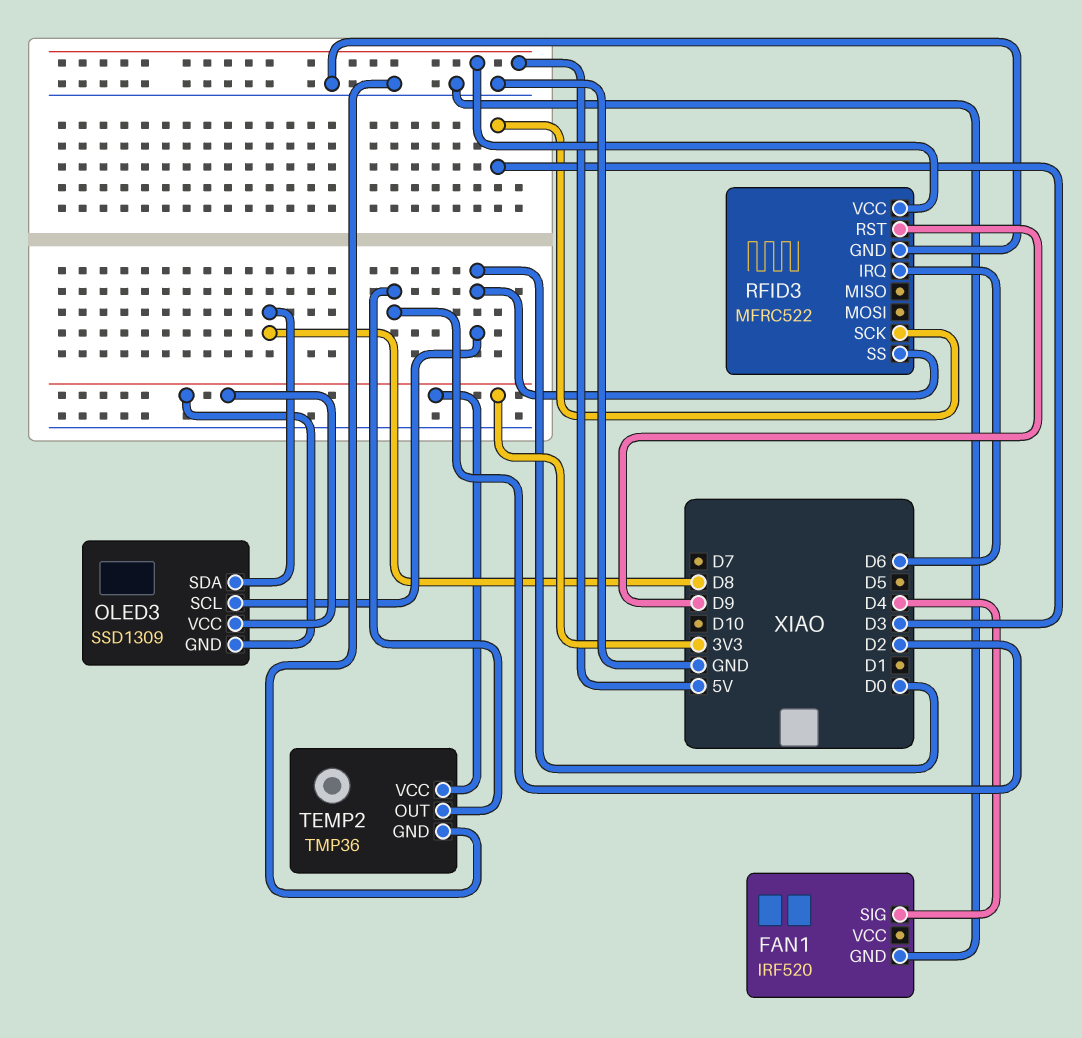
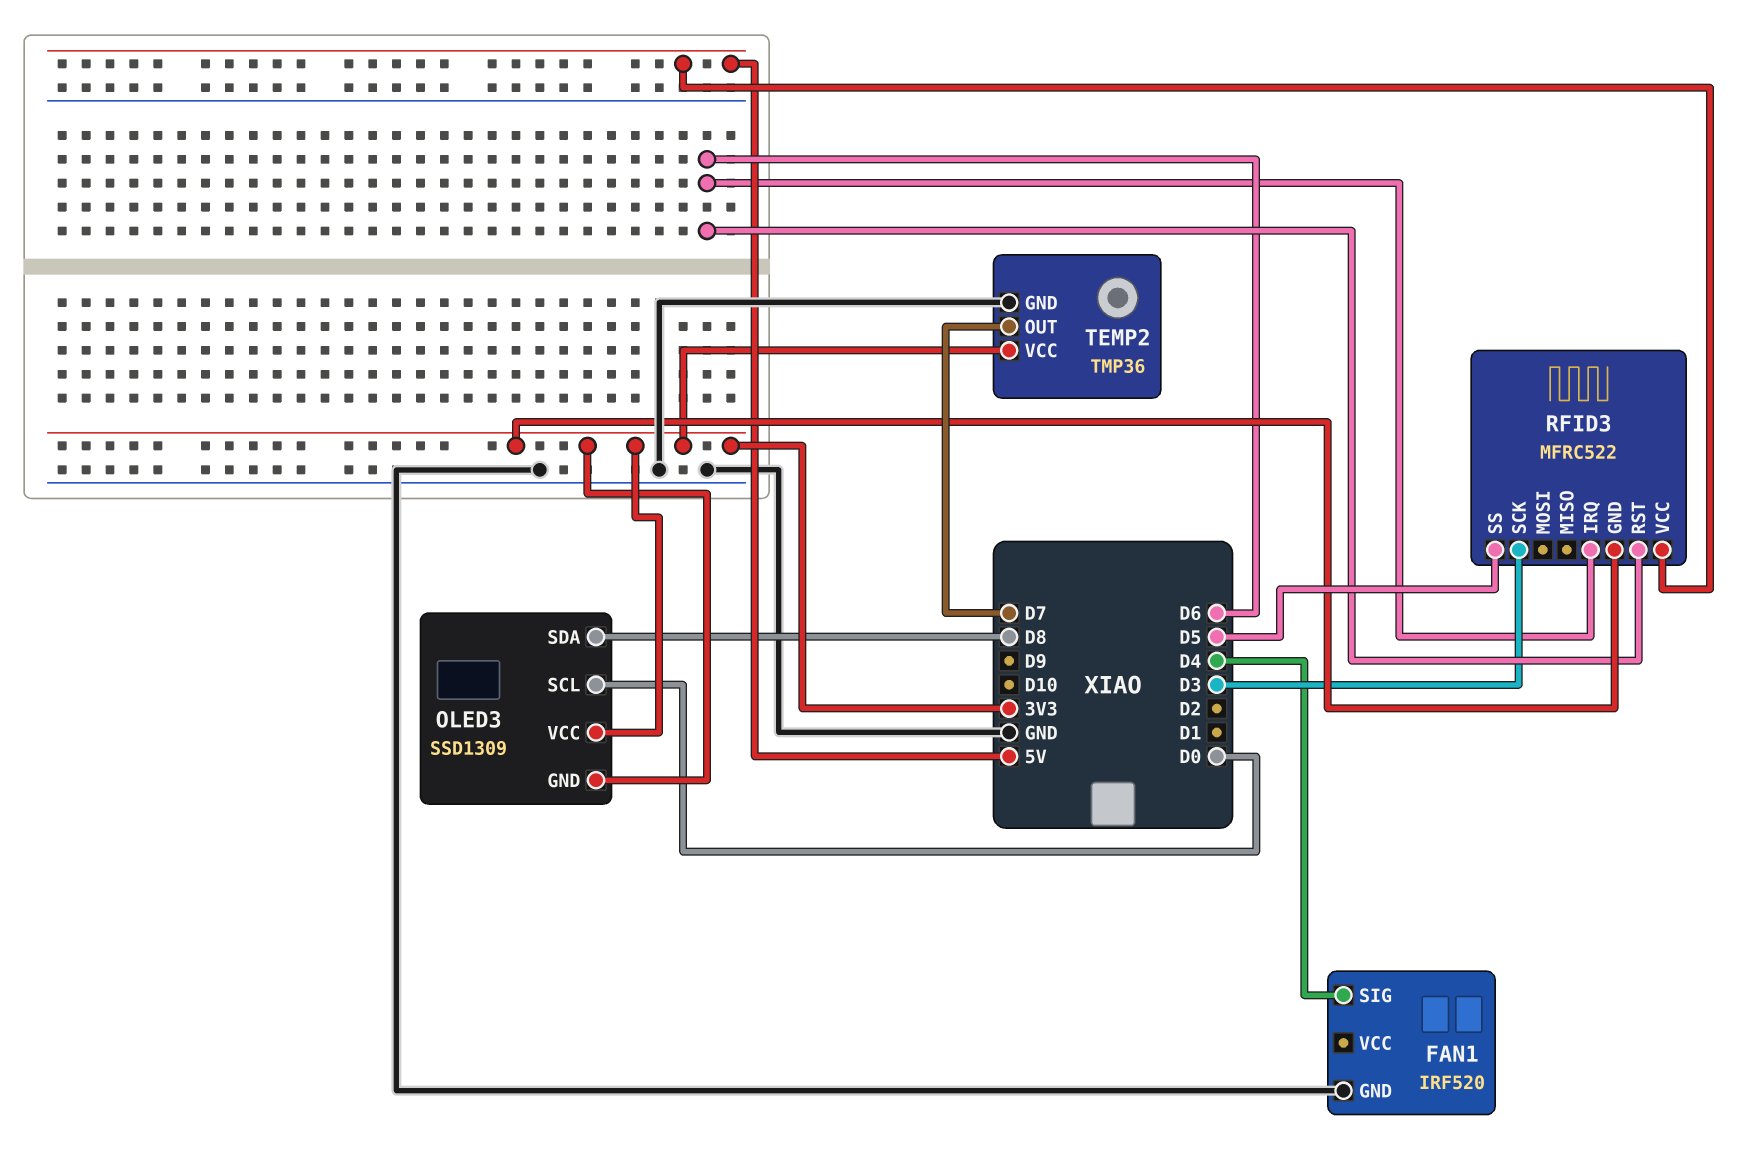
RFID3 pin GND: GND -> 3V3
RFID3 pin RST: D9 -> D6
RFID3 pin SS: D0 -> D5
TEMP2 pin OUT: D2 -> D7

